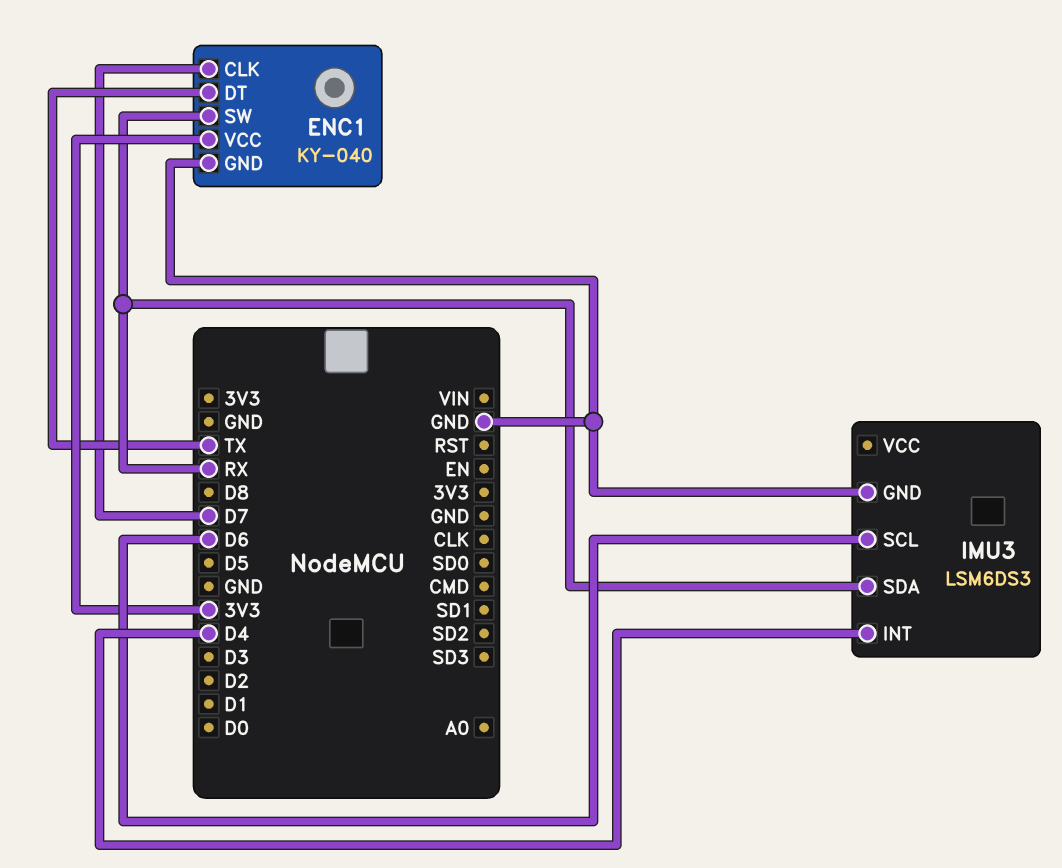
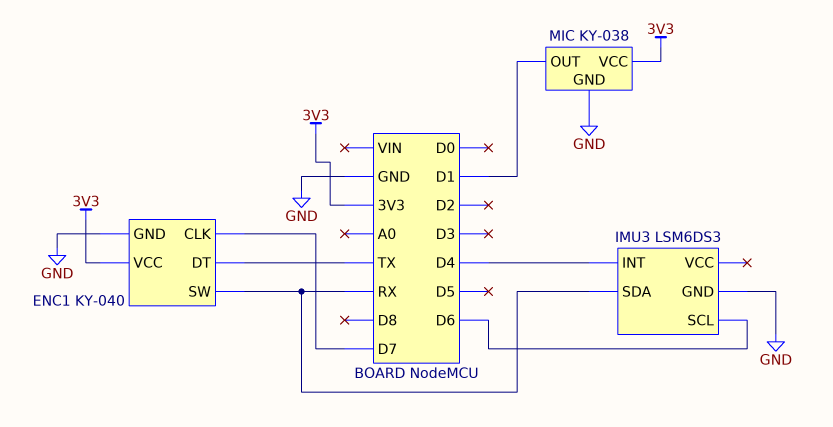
MIC: none -> KY-038
MIC pin GND: none -> GND
MIC pin OUT: none -> D1
MIC pin VCC: none -> 3V3

